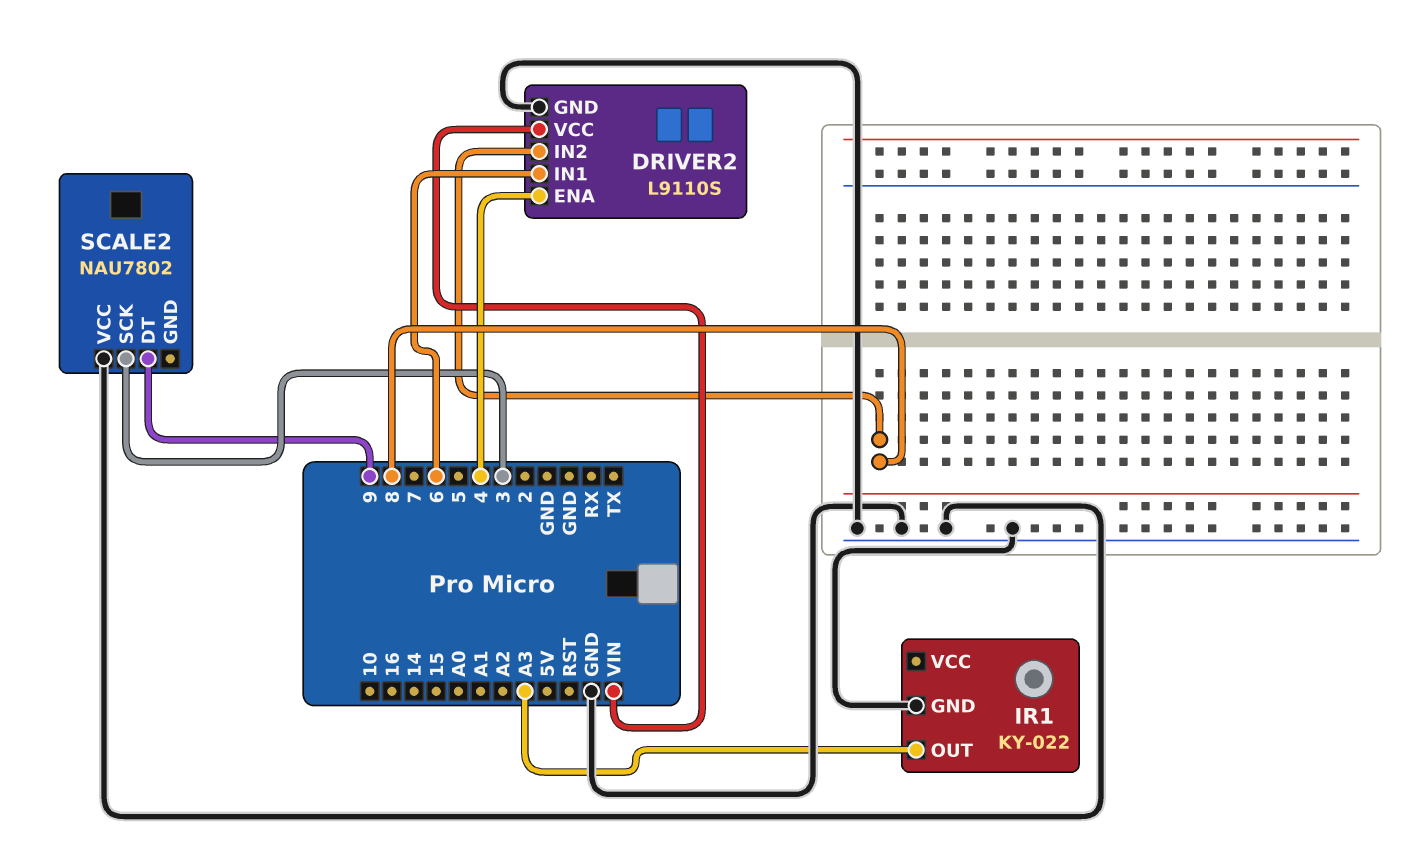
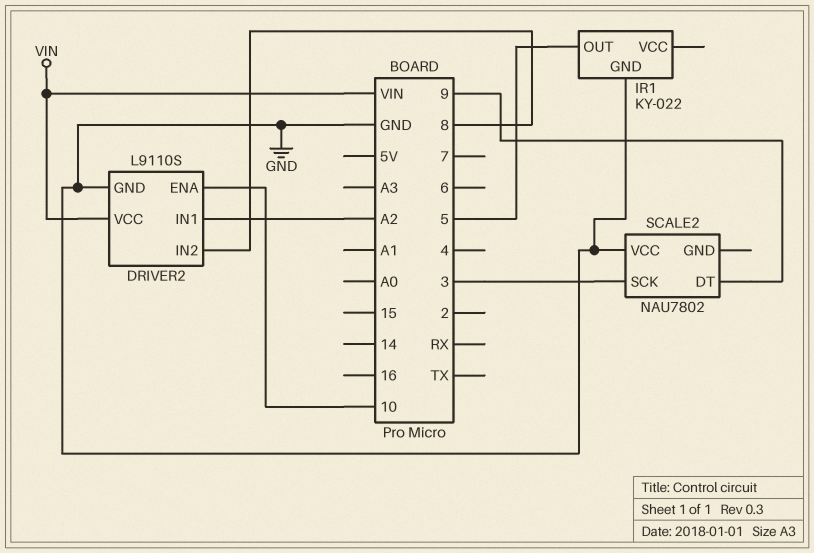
DRIVER2 pin ENA: 4 -> 10
DRIVER2 pin IN1: 6 -> A2
IR1 pin OUT: A3 -> 5

